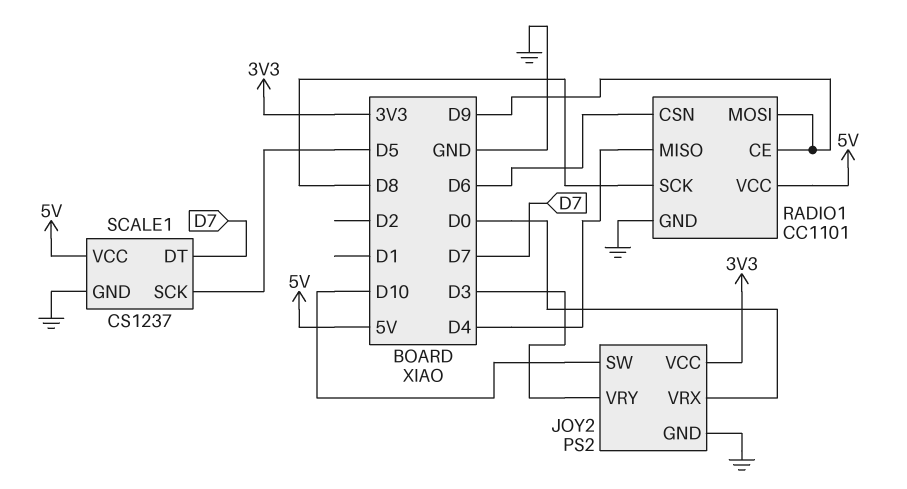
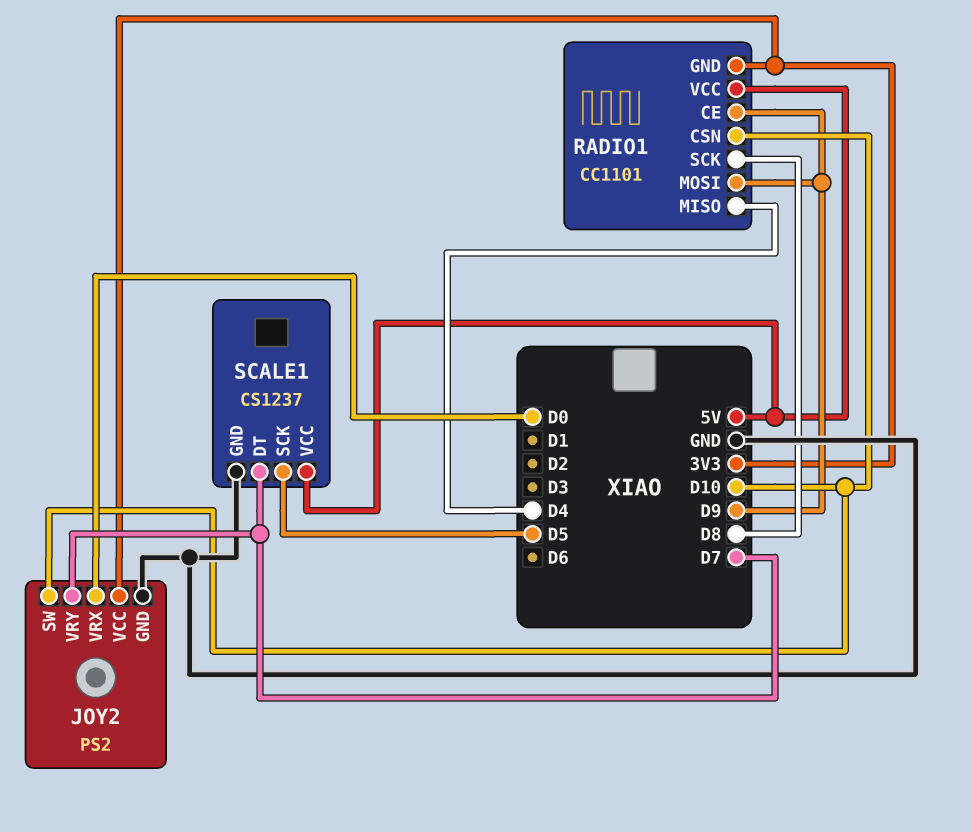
JOY2 pin VRY: D3 -> D7
RADIO1 pin CSN: D6 -> D10
RADIO1 pin GND: GND -> 3V3

